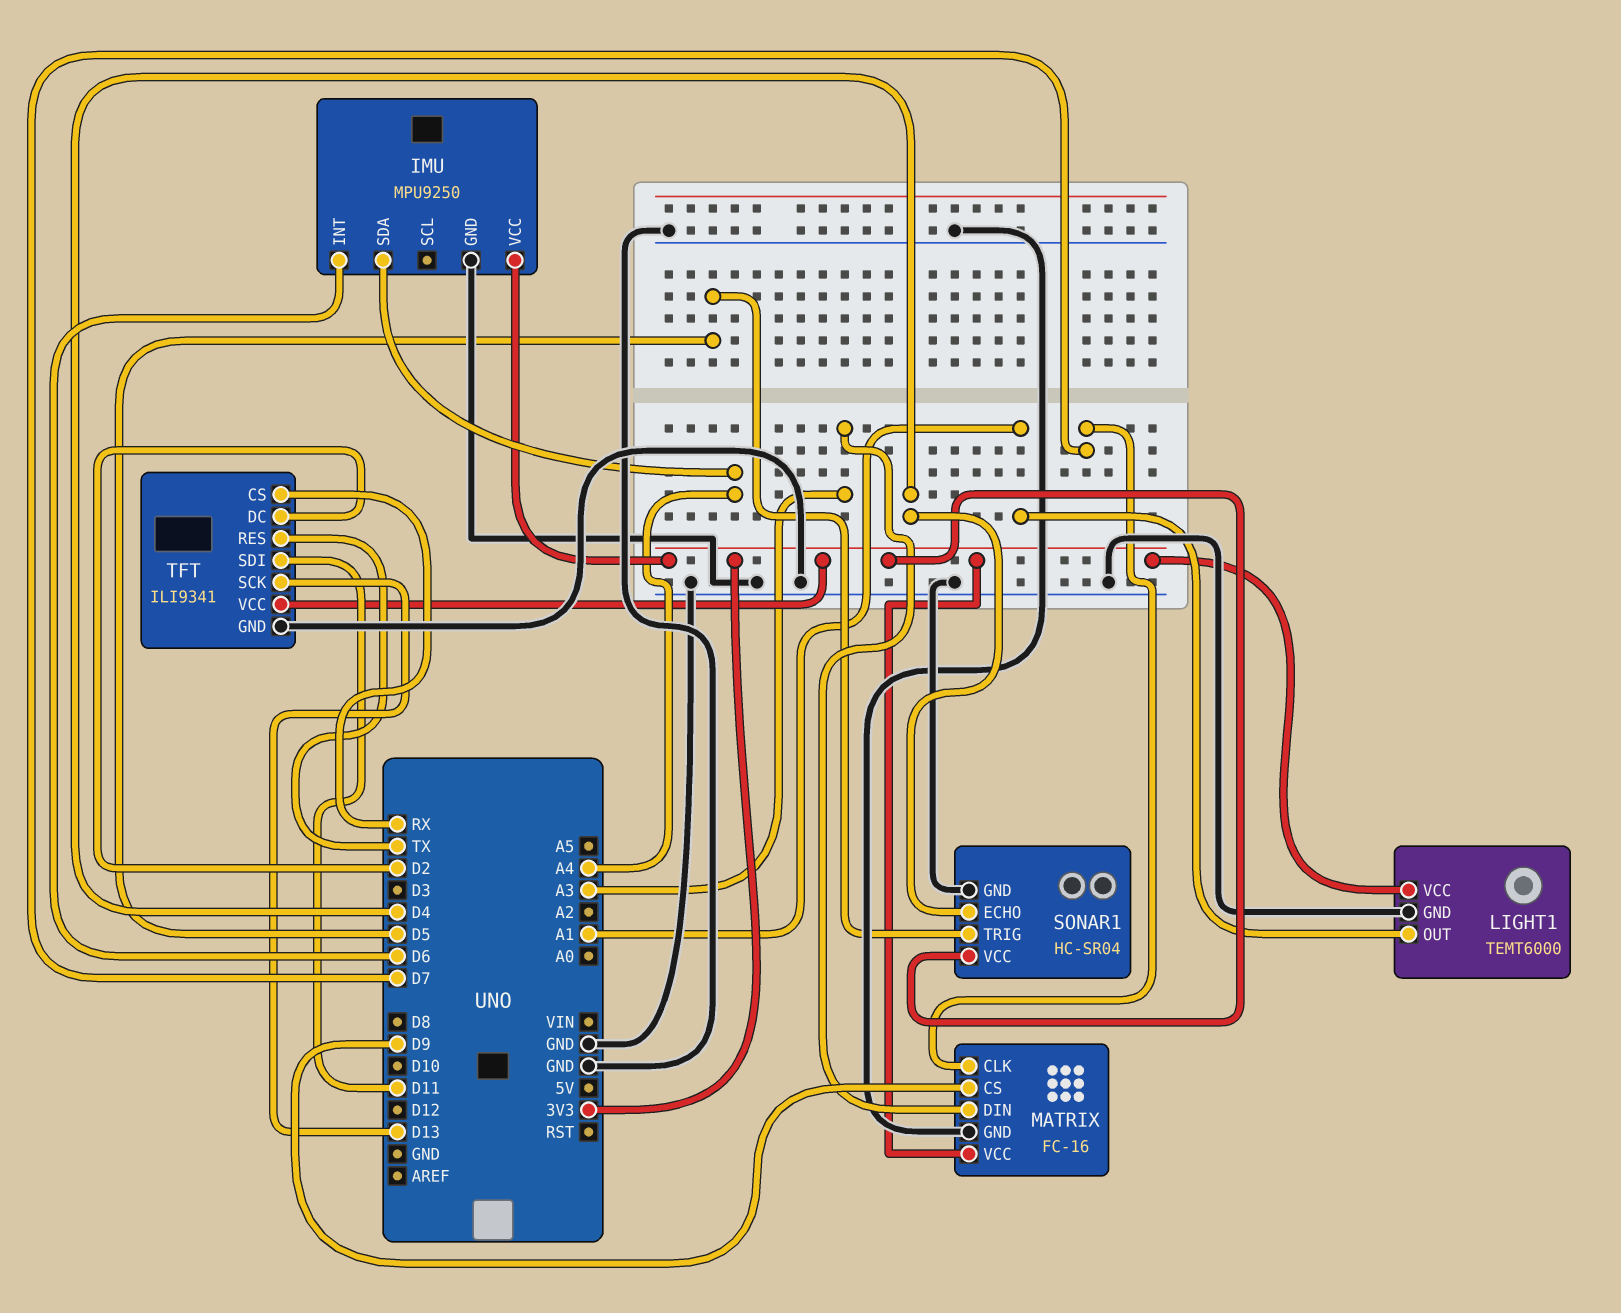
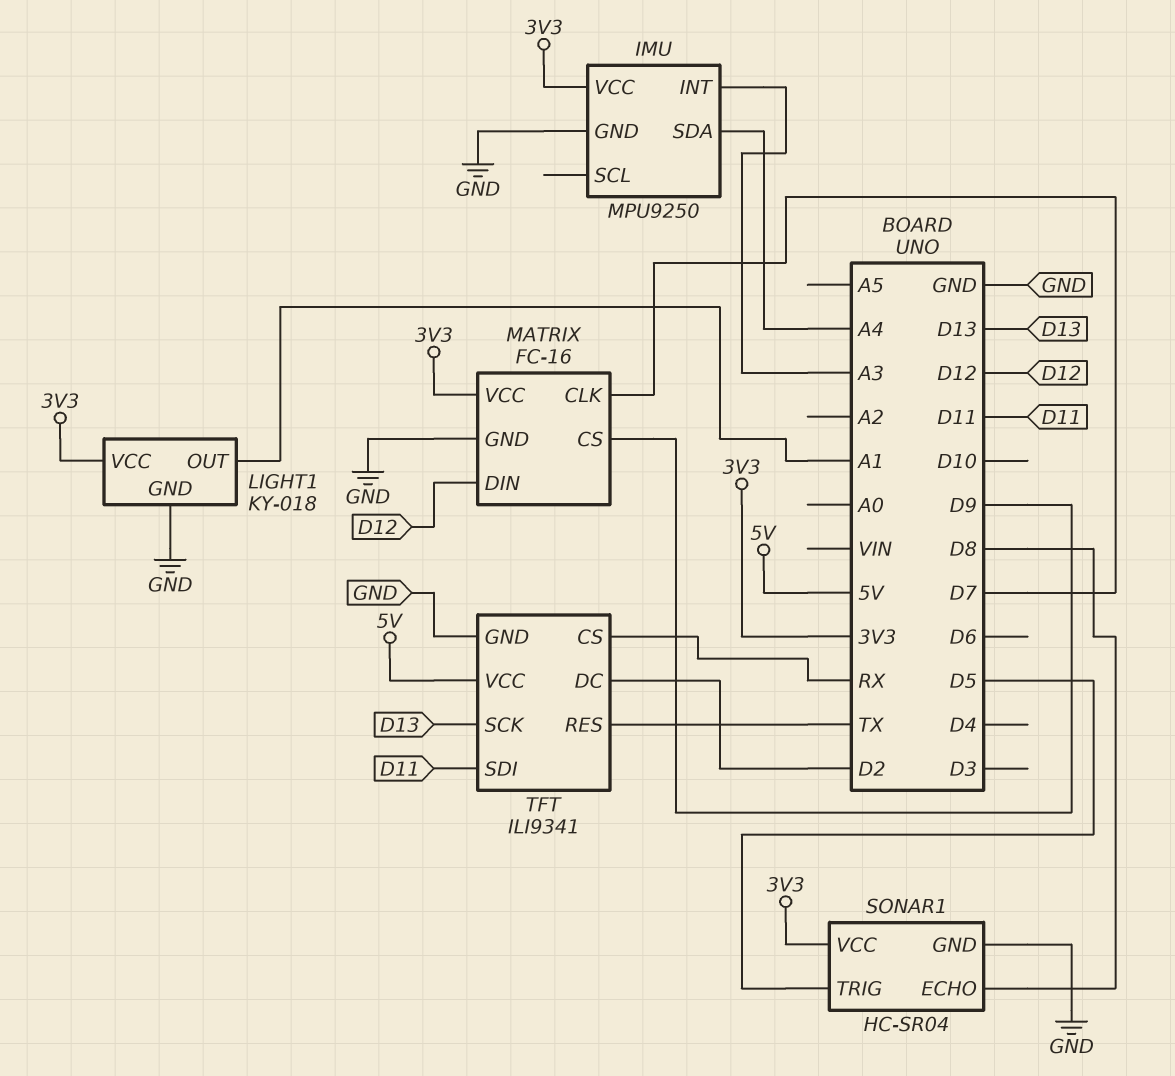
IMU pin INT: D6 -> A3
LIGHT1: TEMT6000 -> KY-018
MATRIX pin DIN: A3 -> D12
SONAR1 pin ECHO: D4 -> D8
TFT pin VCC: 3V3 -> 5V

